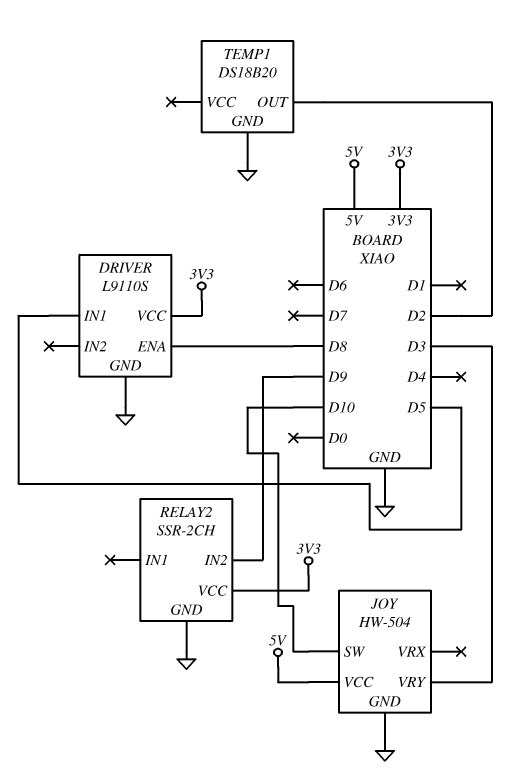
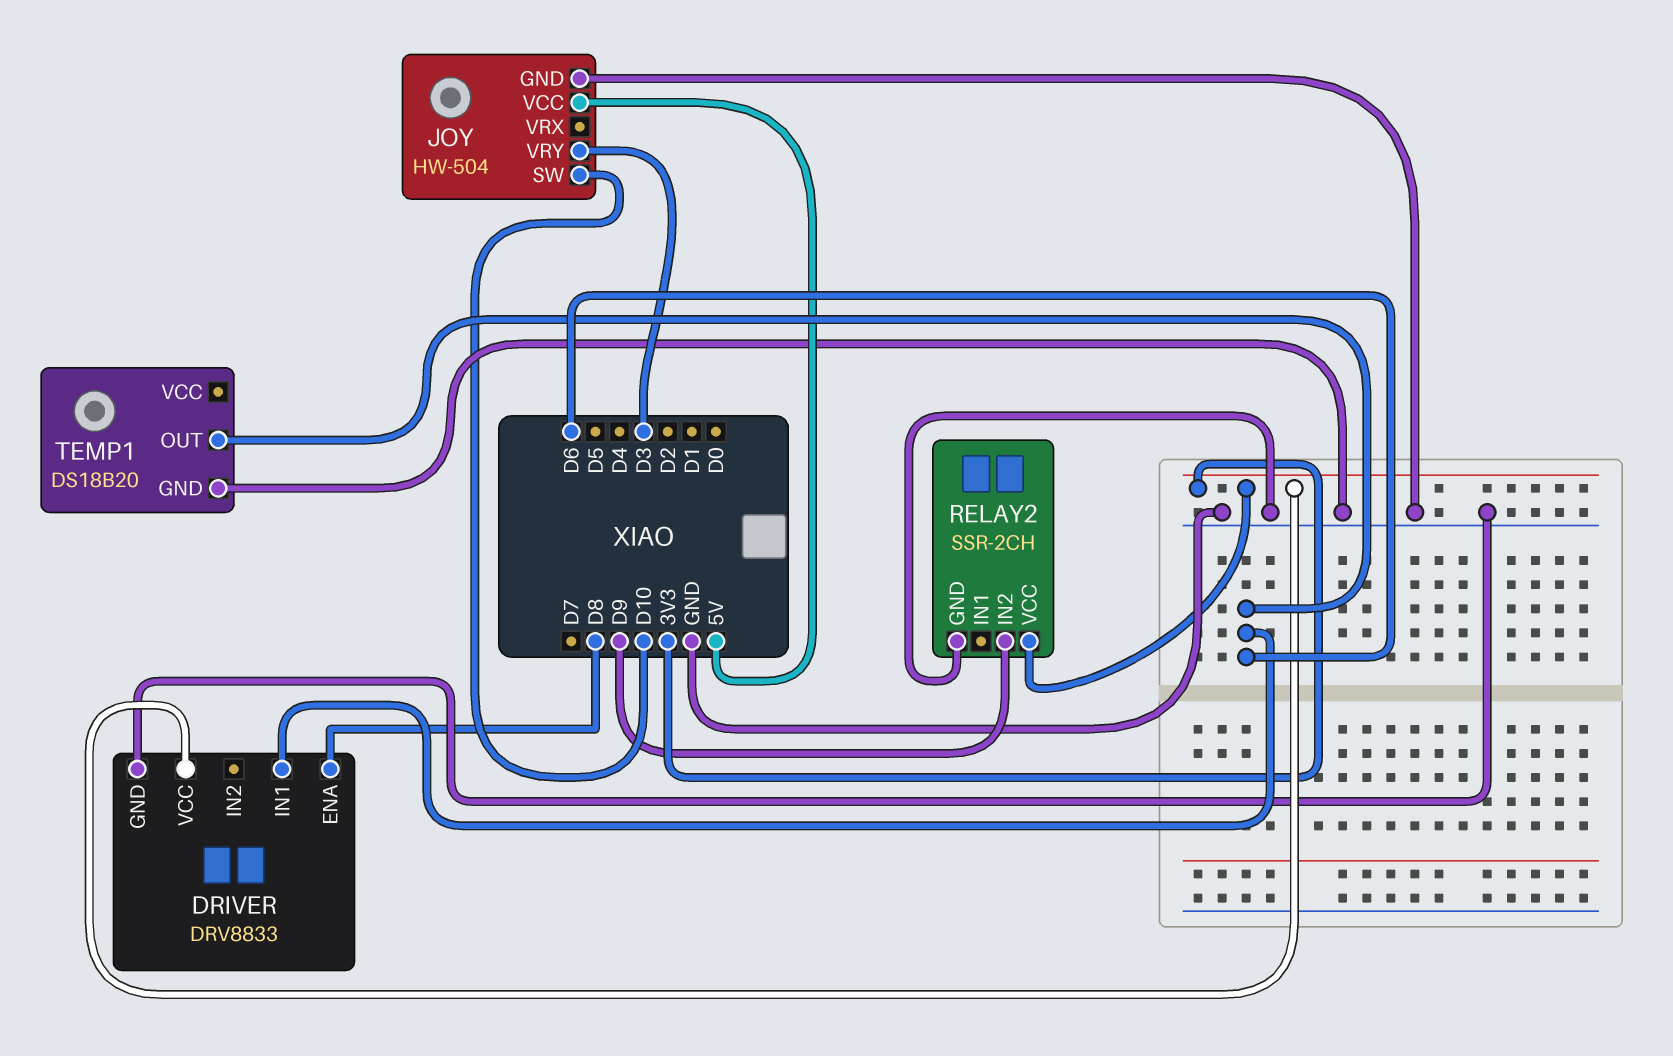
DRIVER: L9110S -> DRV8833
DRIVER pin IN1: D5 -> D6
TEMP1 pin OUT: D2 -> D6

